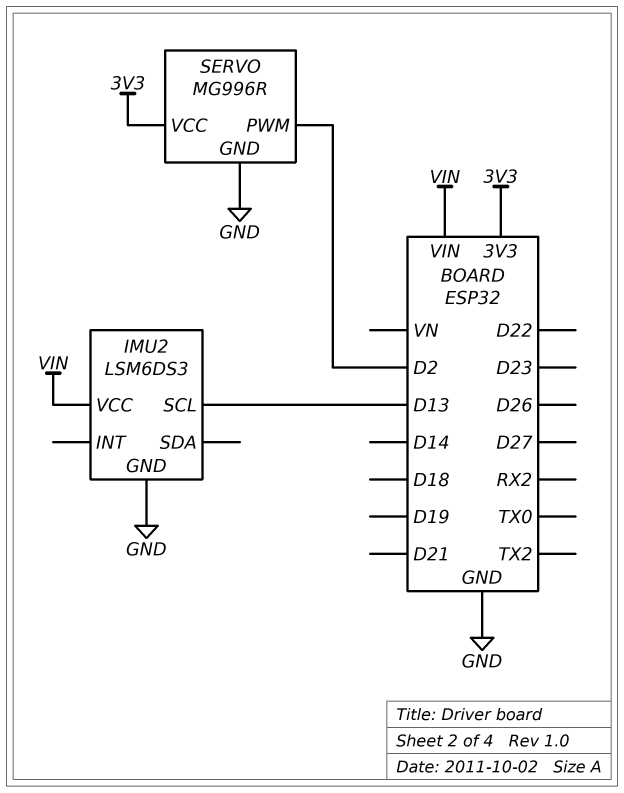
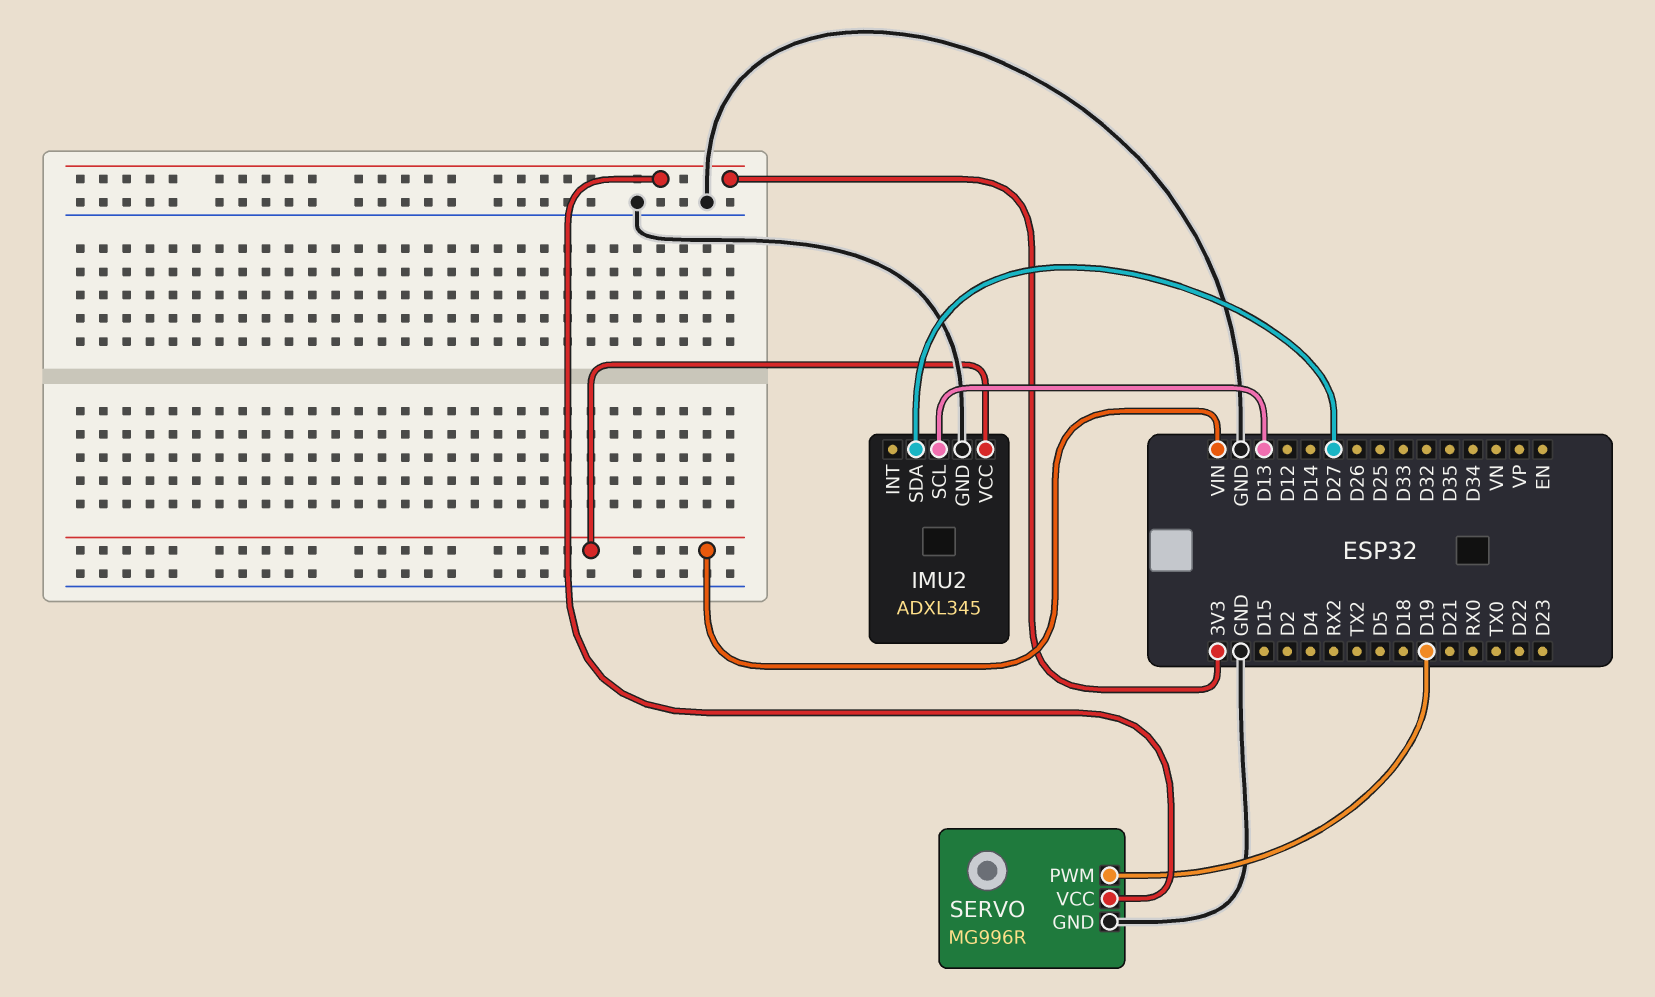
IMU2: LSM6DS3 -> ADXL345
IMU2 pin SDA: none -> D27
SERVO pin PWM: D2 -> D19

